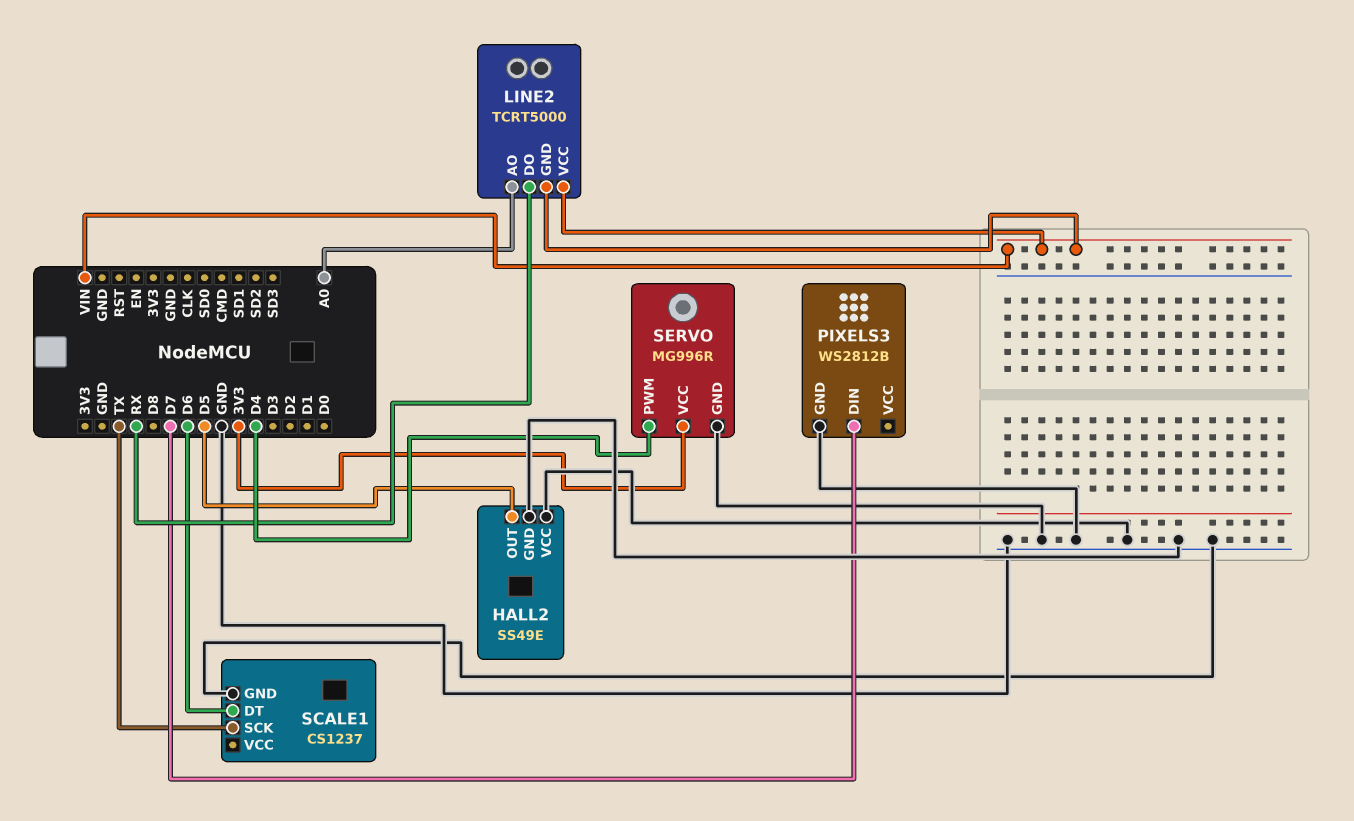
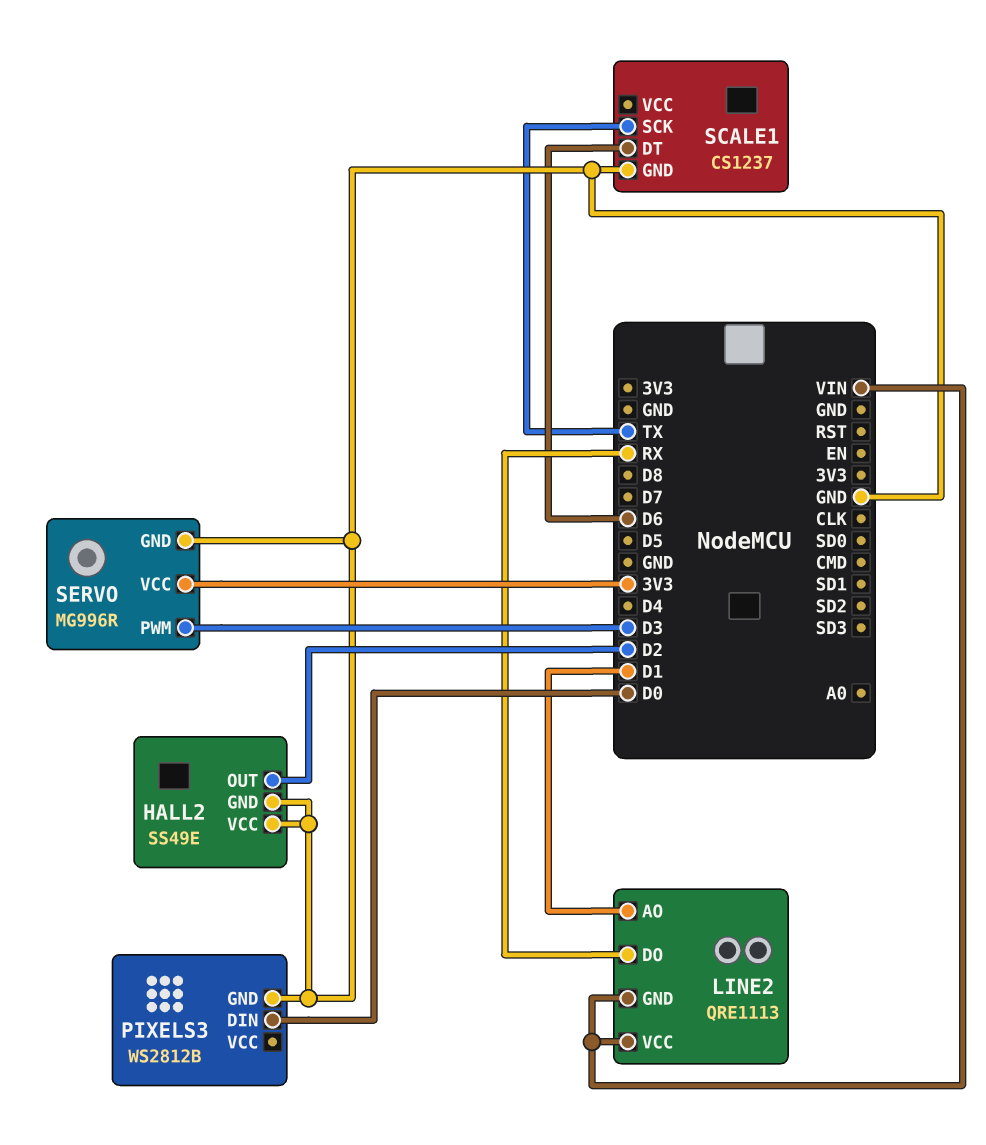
HALL2 pin OUT: D5 -> D2
LINE2: TCRT5000 -> QRE1113
LINE2 pin AO: A0 -> D1
PIXELS3 pin DIN: D7 -> D0
SERVO pin PWM: D4 -> D3

